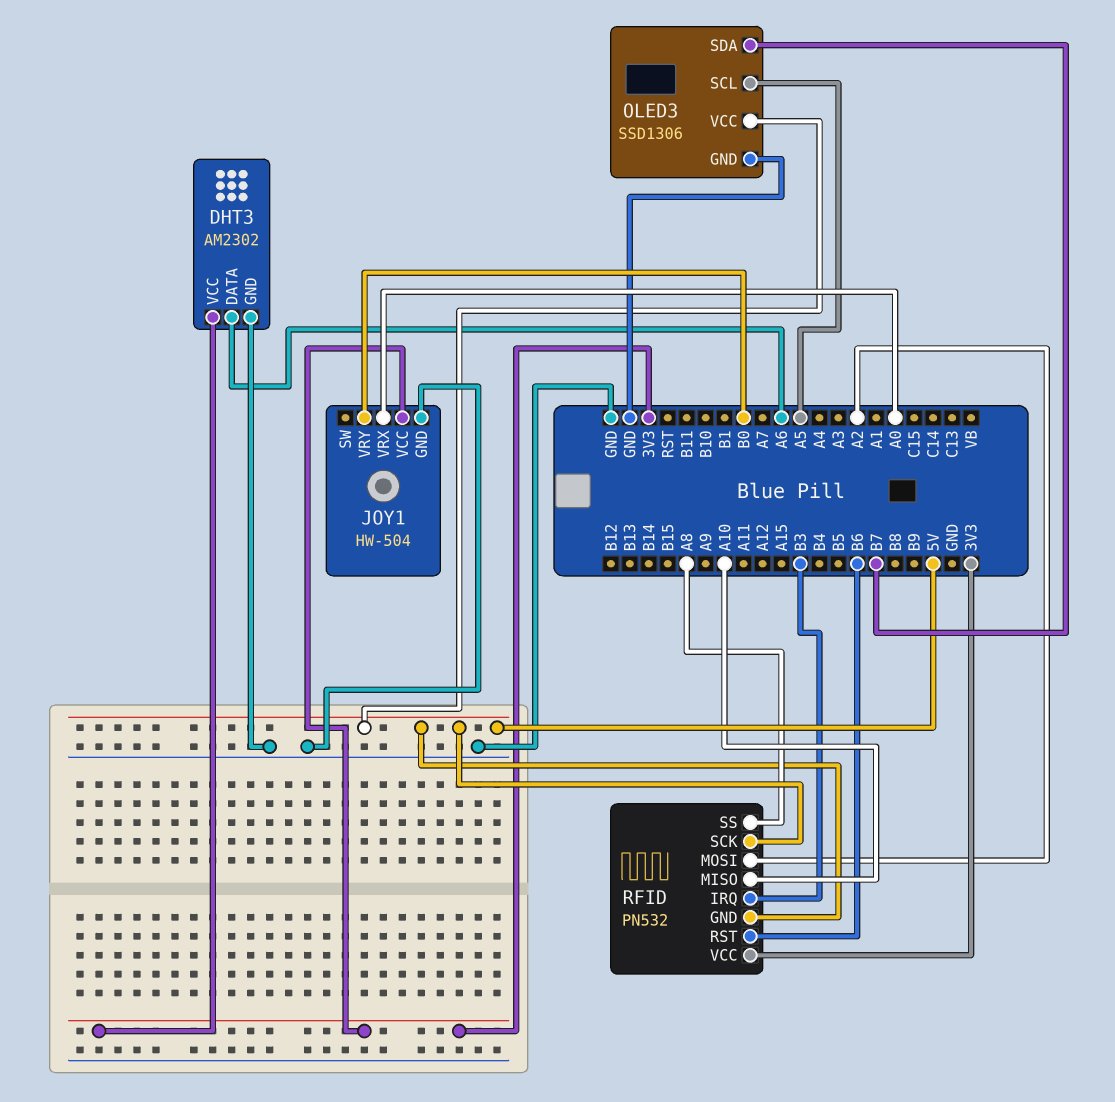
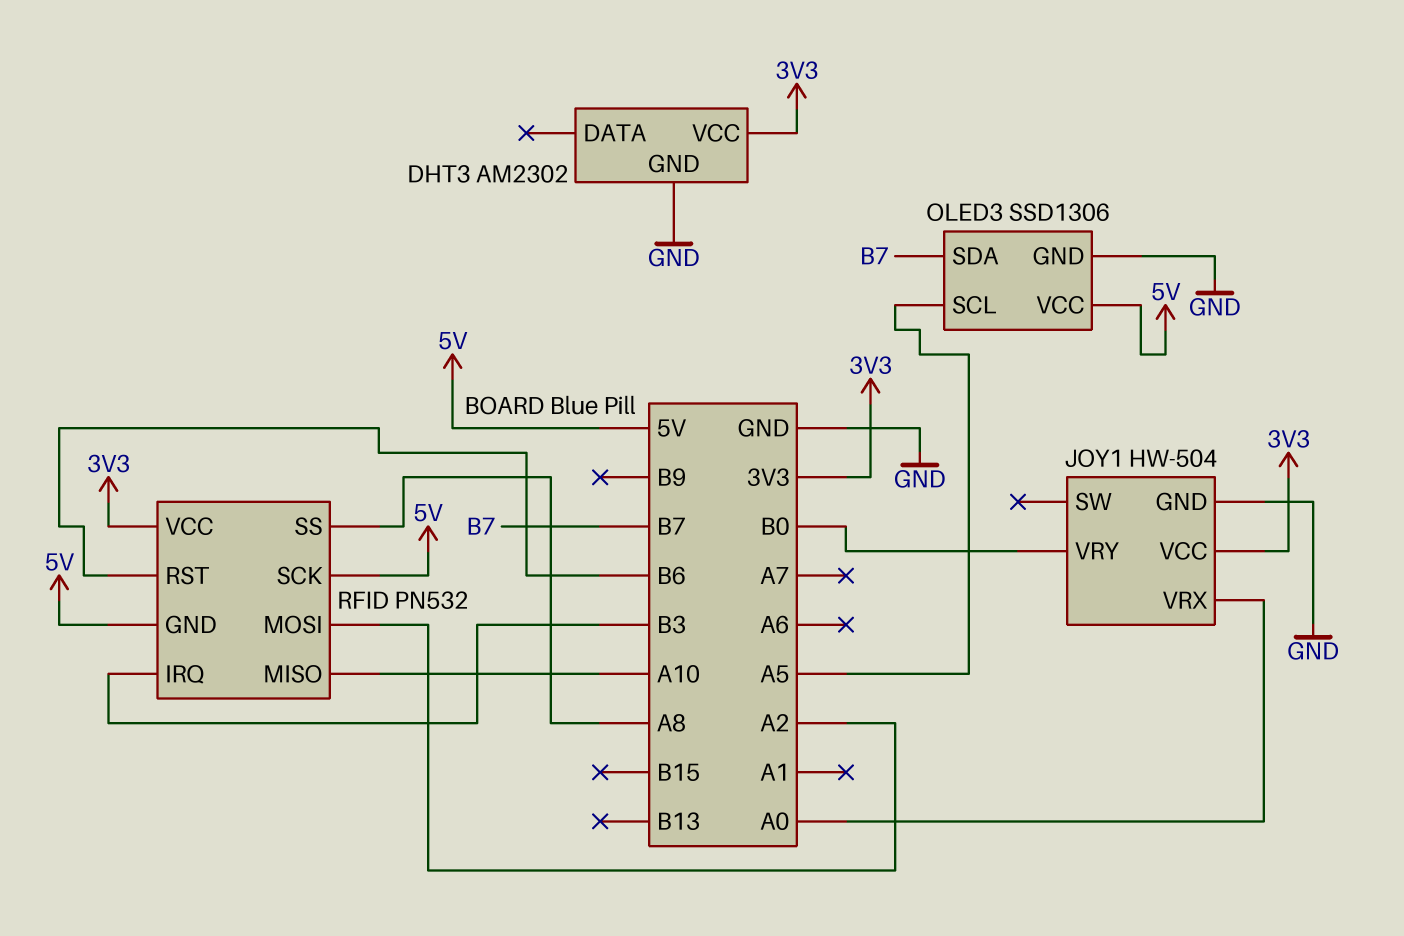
DHT3 pin DATA: A6 -> none

